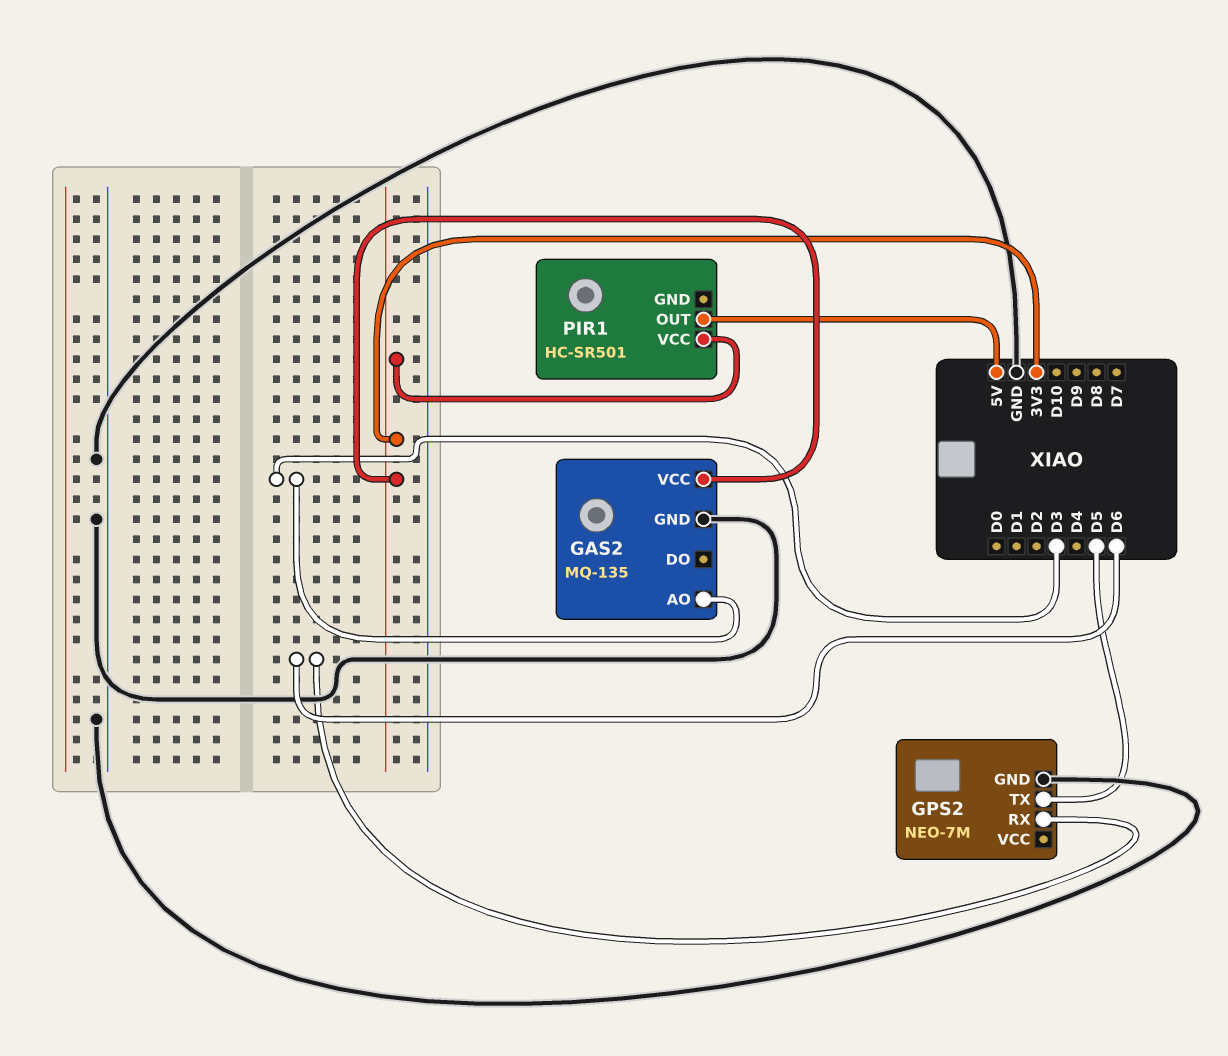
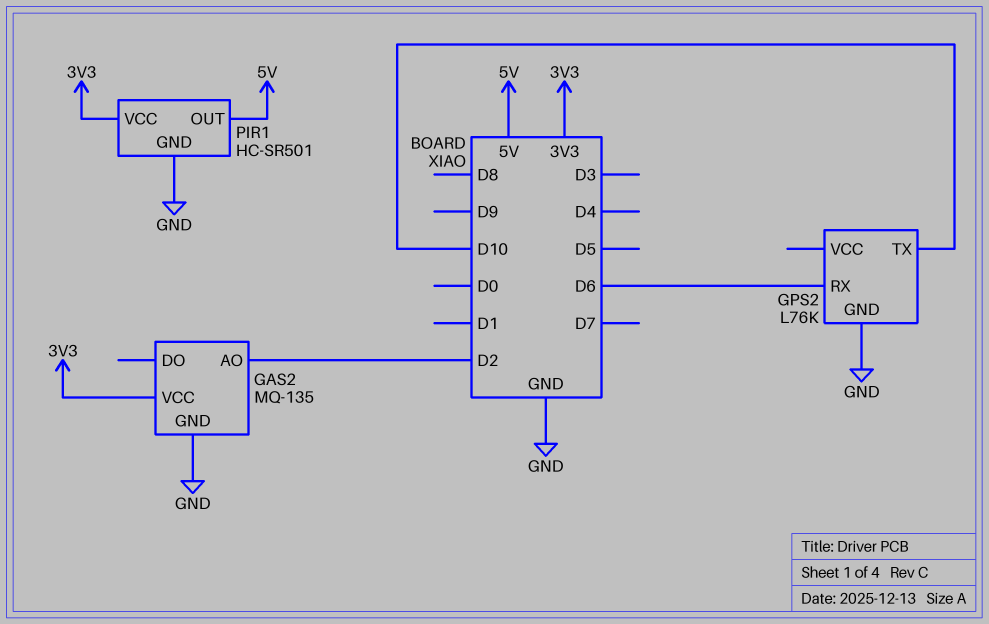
GAS2 pin AO: D3 -> D2
GPS2: NEO-7M -> L76K
GPS2 pin TX: D5 -> D10
PIR1 pin GND: none -> GND

